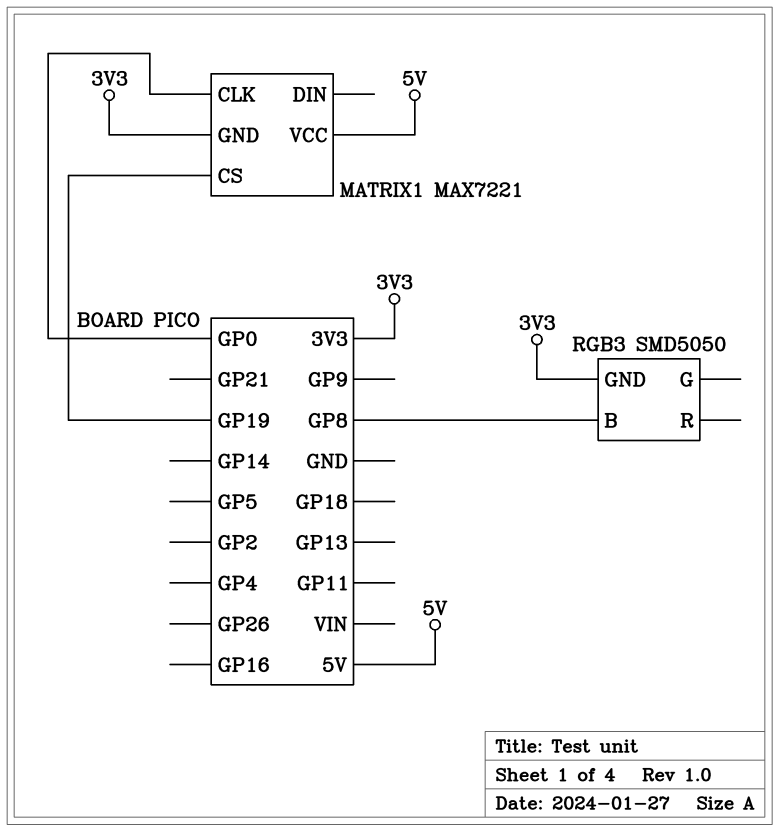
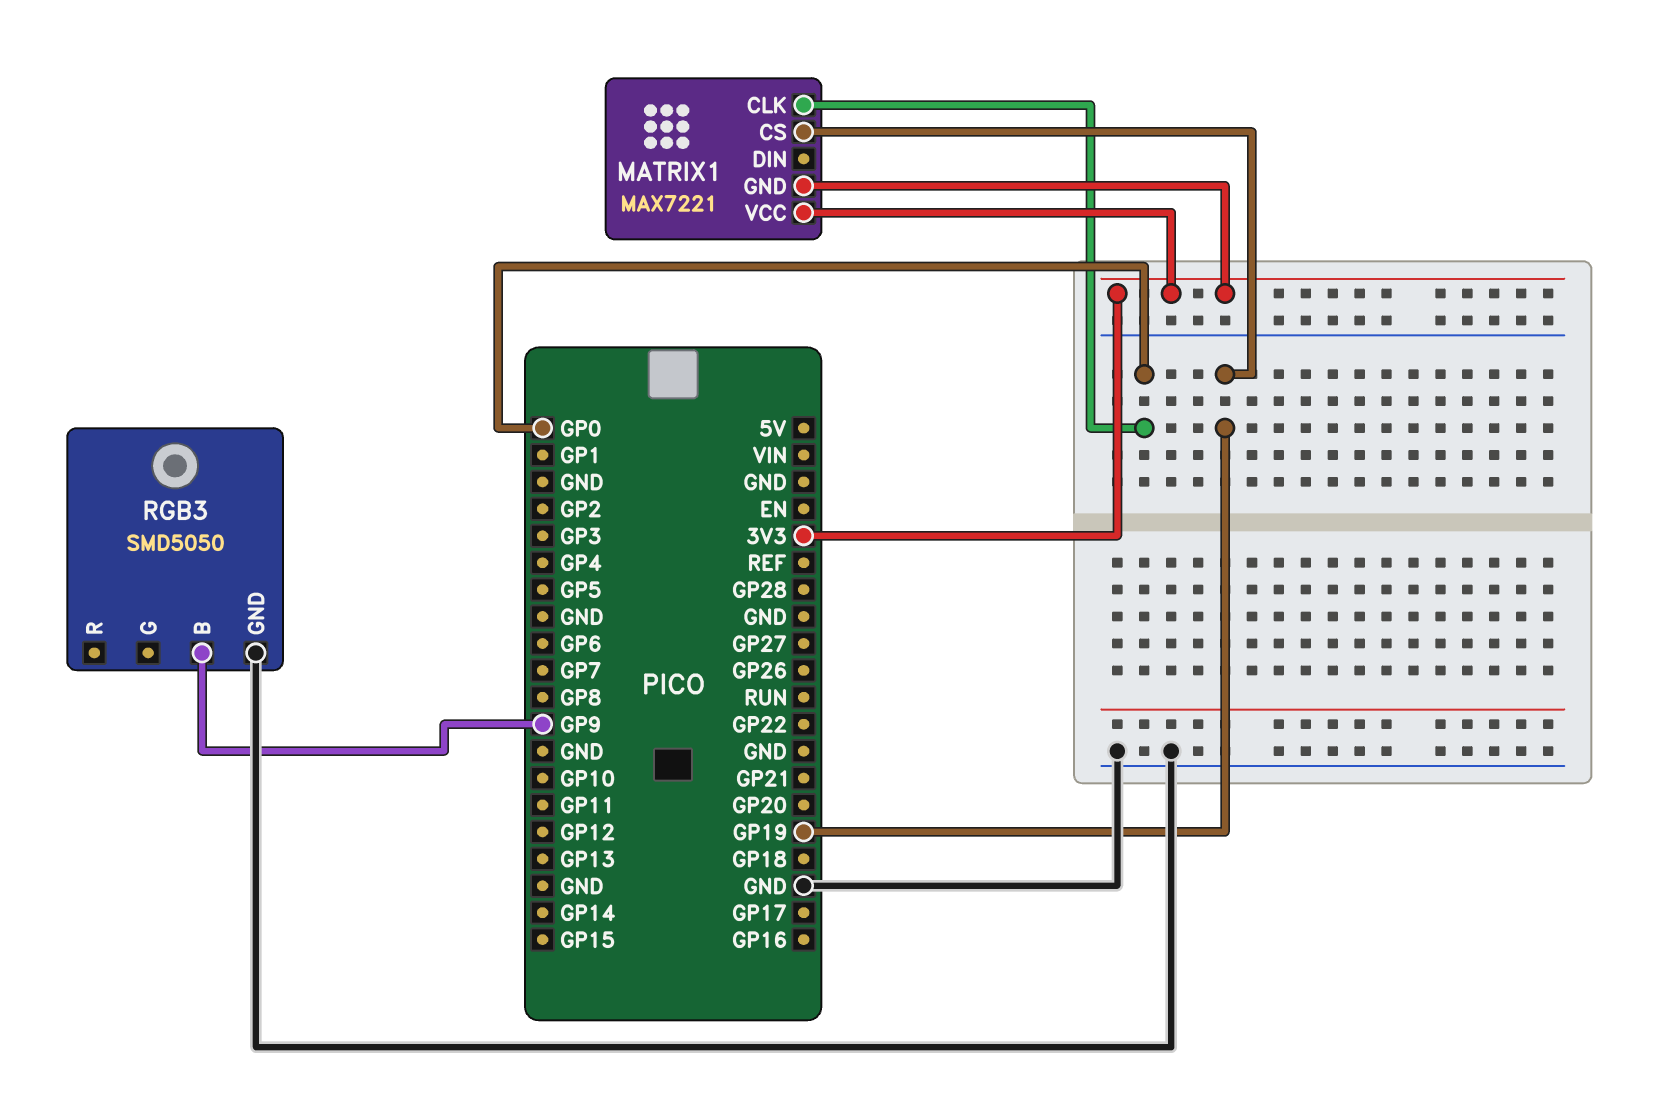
MATRIX1 pin VCC: 5V -> 3V3
RGB3 pin B: GP8 -> GP9
RGB3 pin GND: 3V3 -> GND

